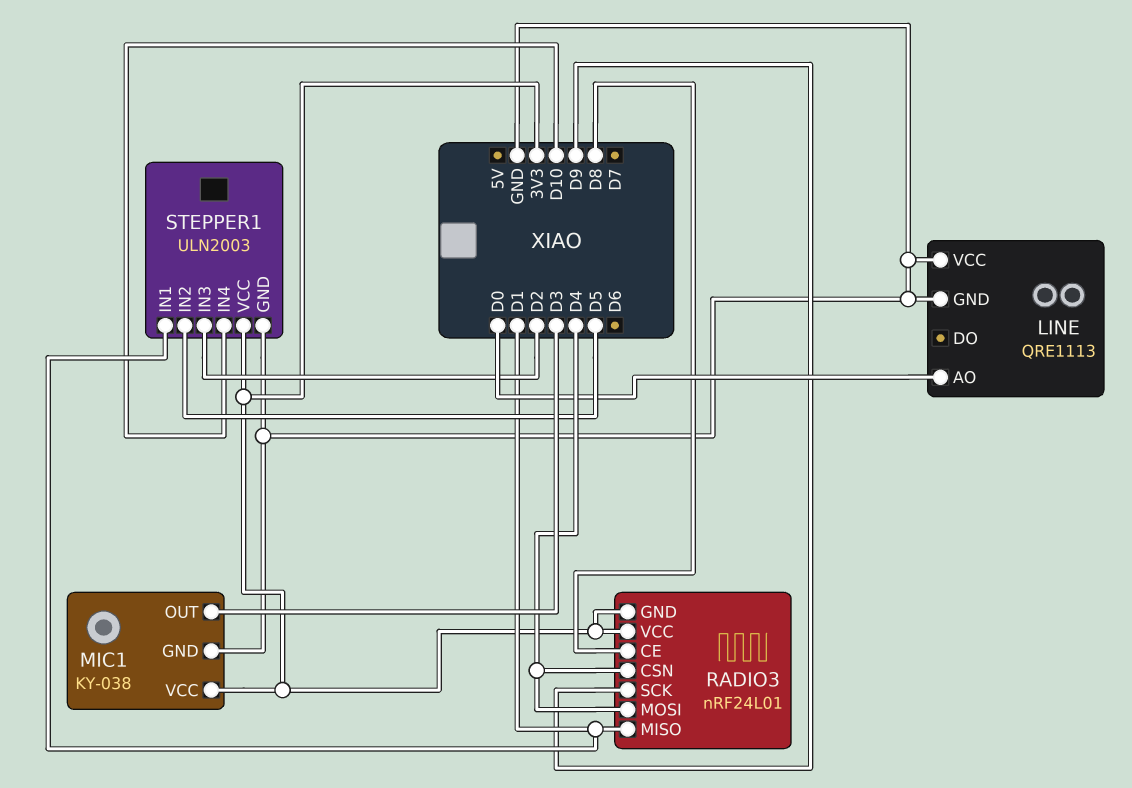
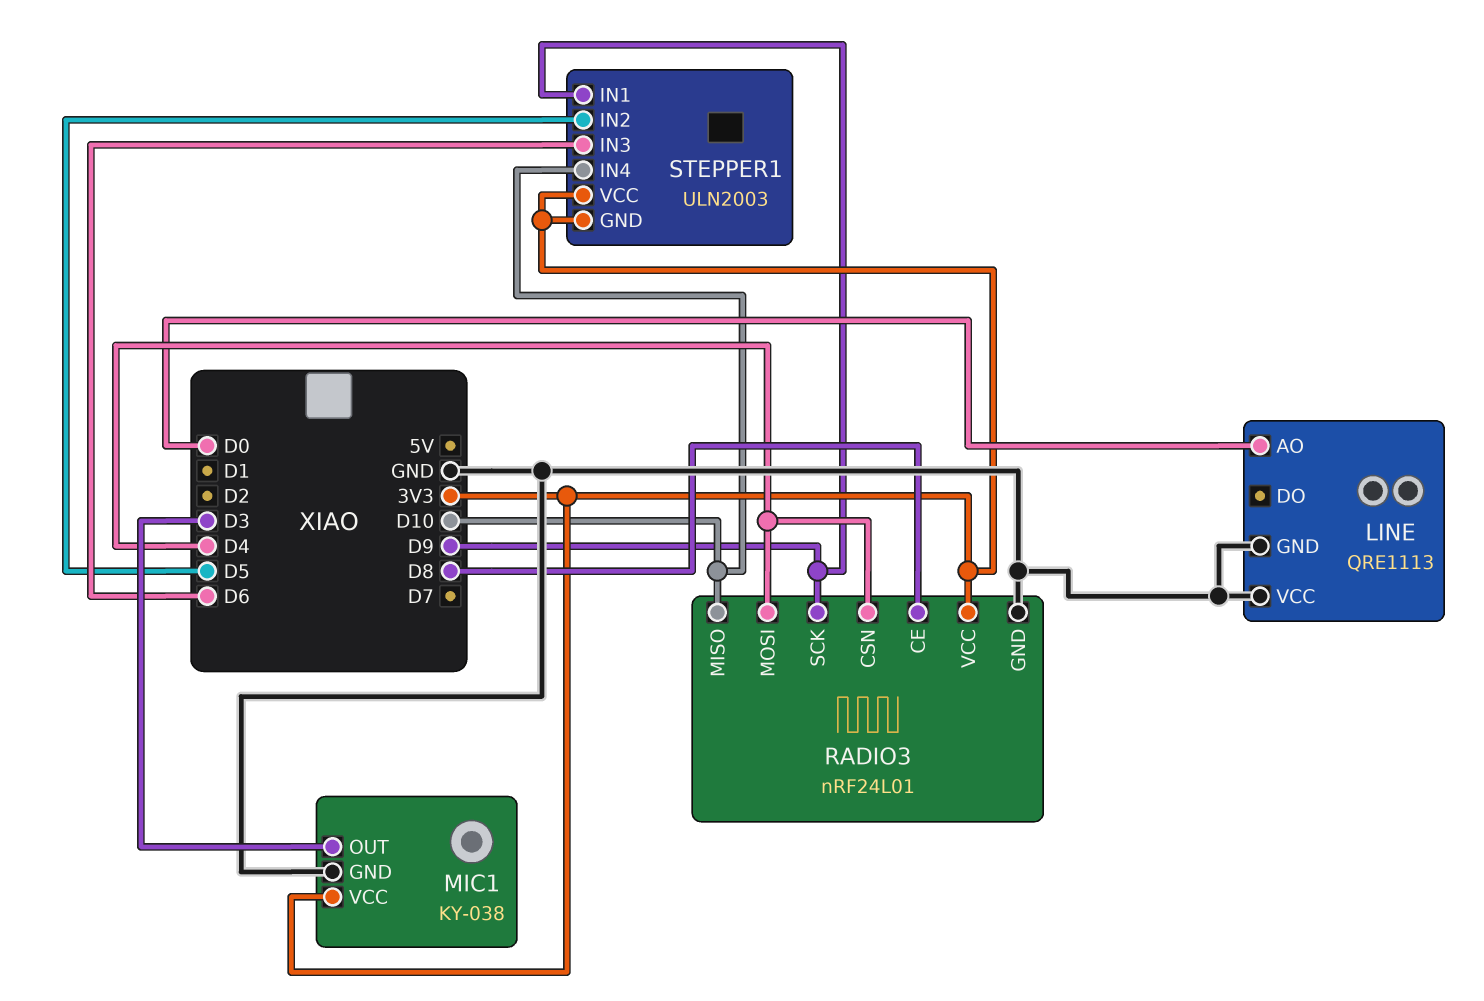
RADIO3 pin GND: 3V3 -> GND
RADIO3 pin MISO: D1 -> D10
STEPPER1 pin GND: GND -> 3V3
STEPPER1 pin IN1: D1 -> D9
STEPPER1 pin IN3: D2 -> D6

